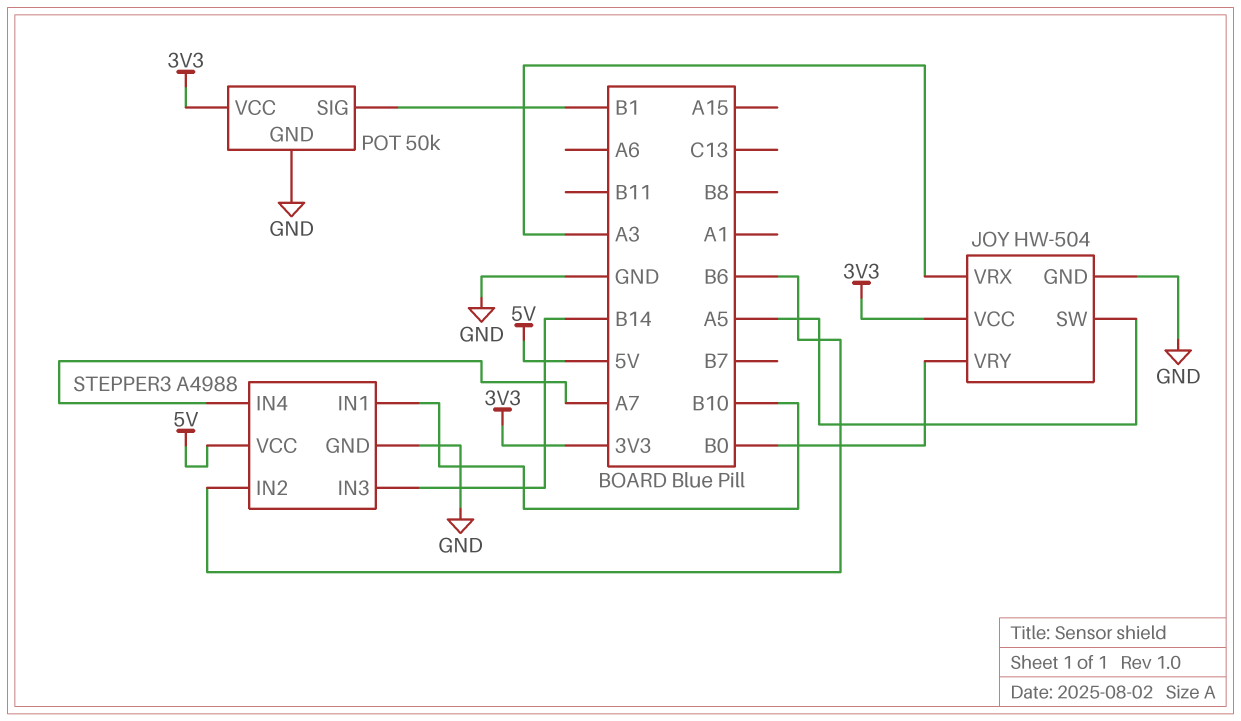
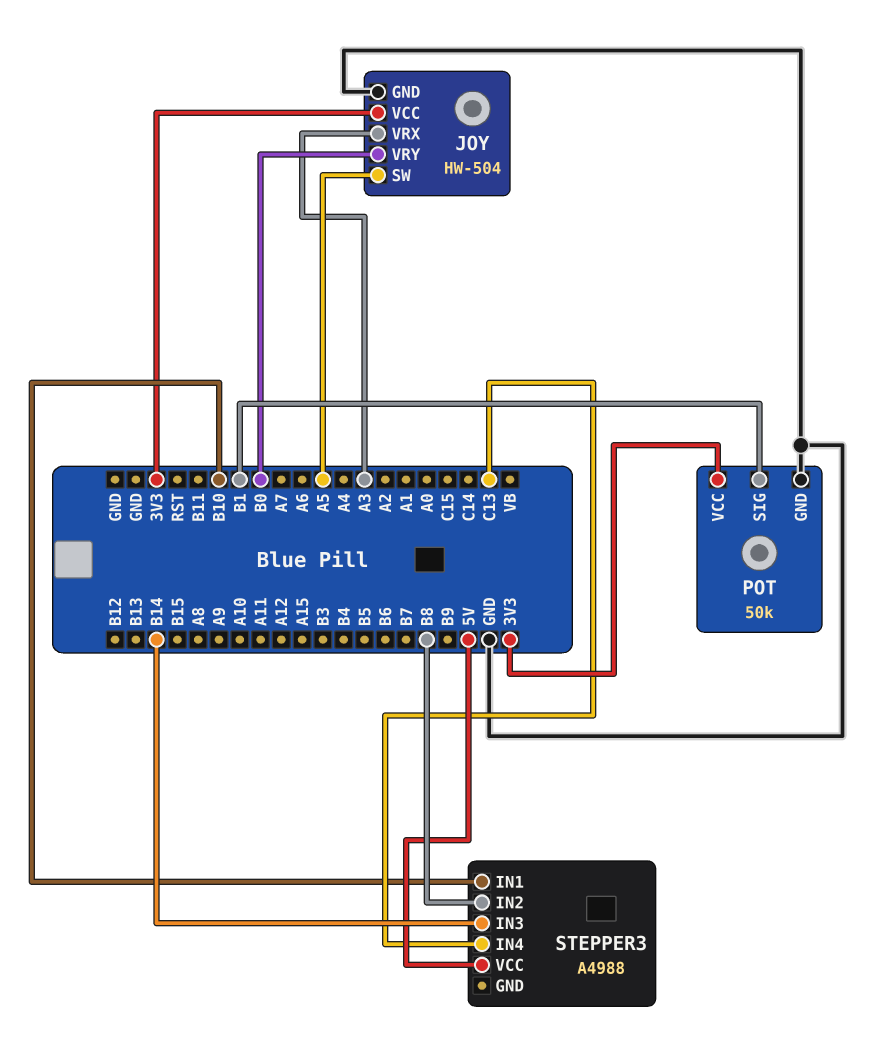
STEPPER3 pin GND: GND -> none
STEPPER3 pin IN2: B6 -> B8
STEPPER3 pin IN4: A7 -> C13

